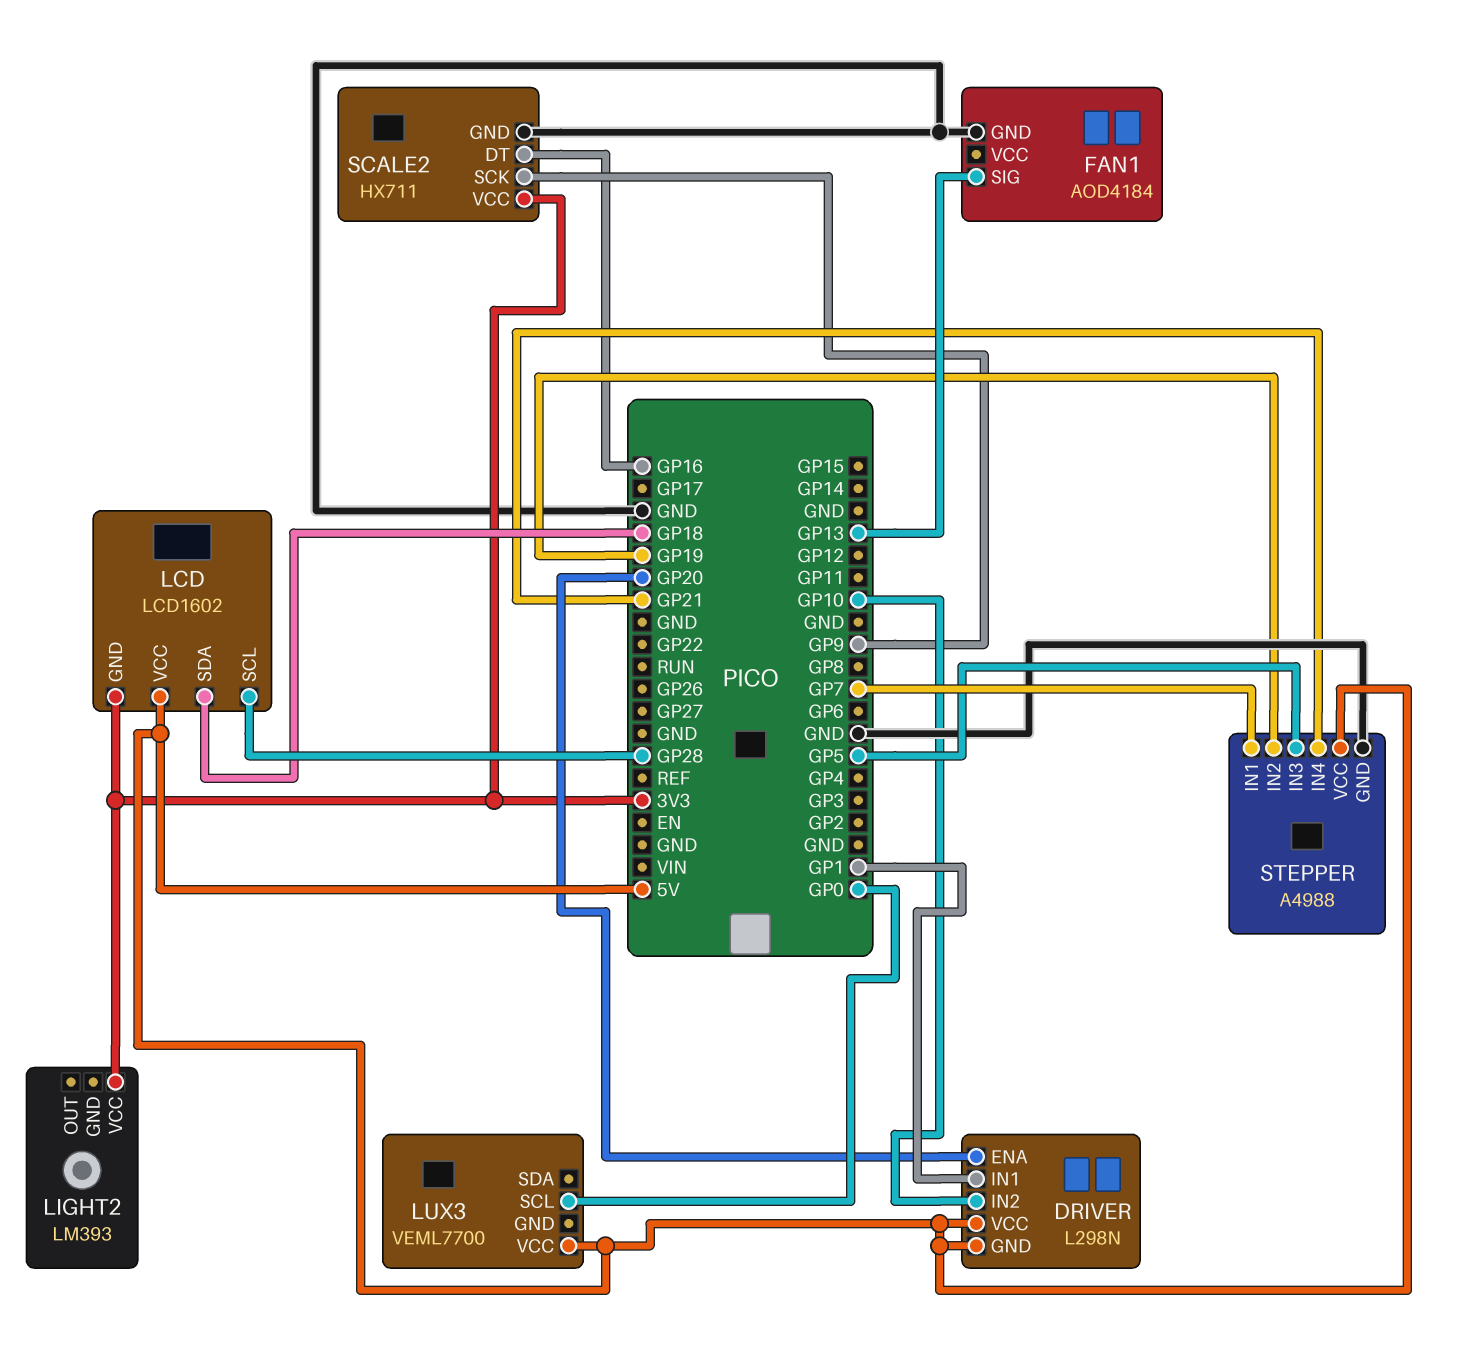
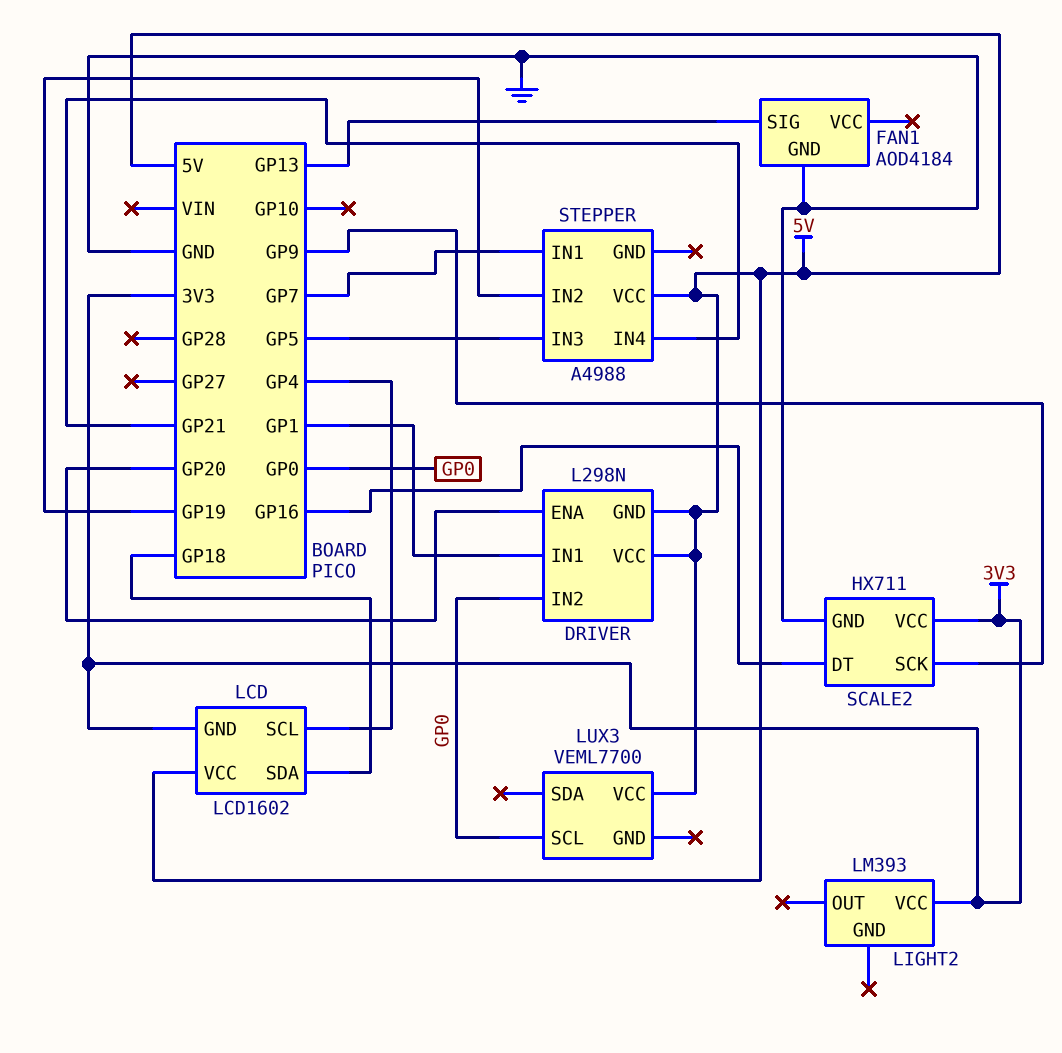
DRIVER pin IN2: GP10 -> GP0
LCD pin SCL: GP28 -> GP4
STEPPER pin GND: GND -> none

